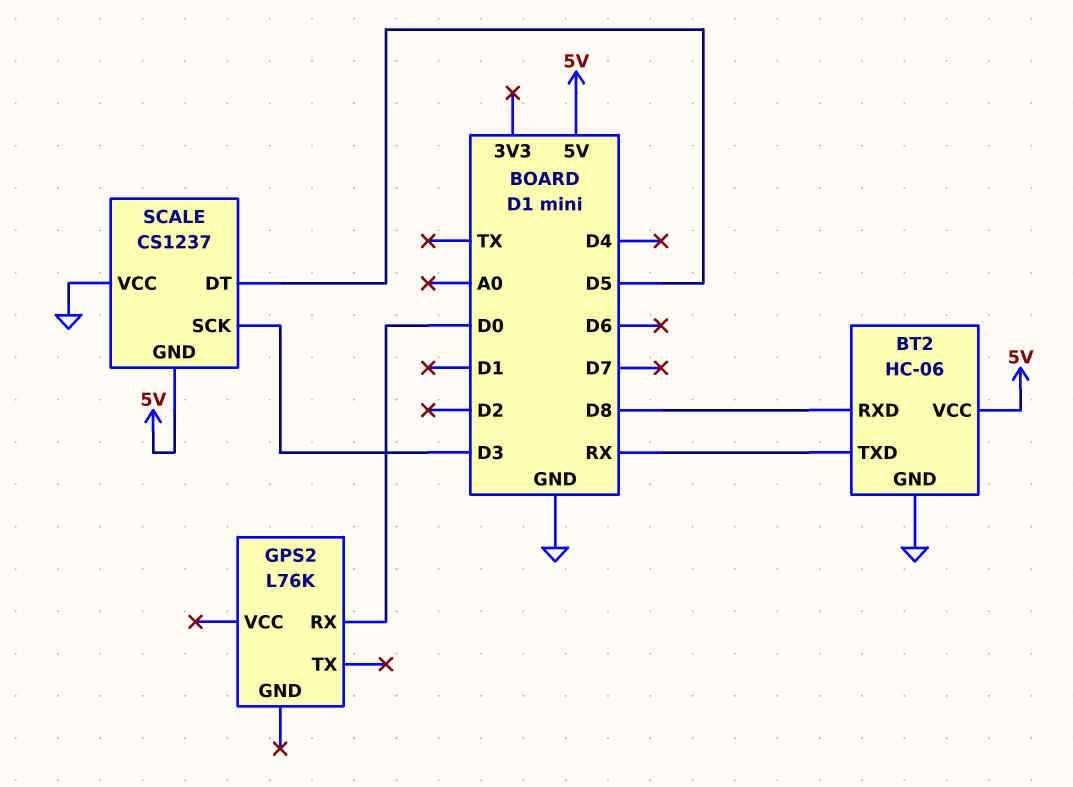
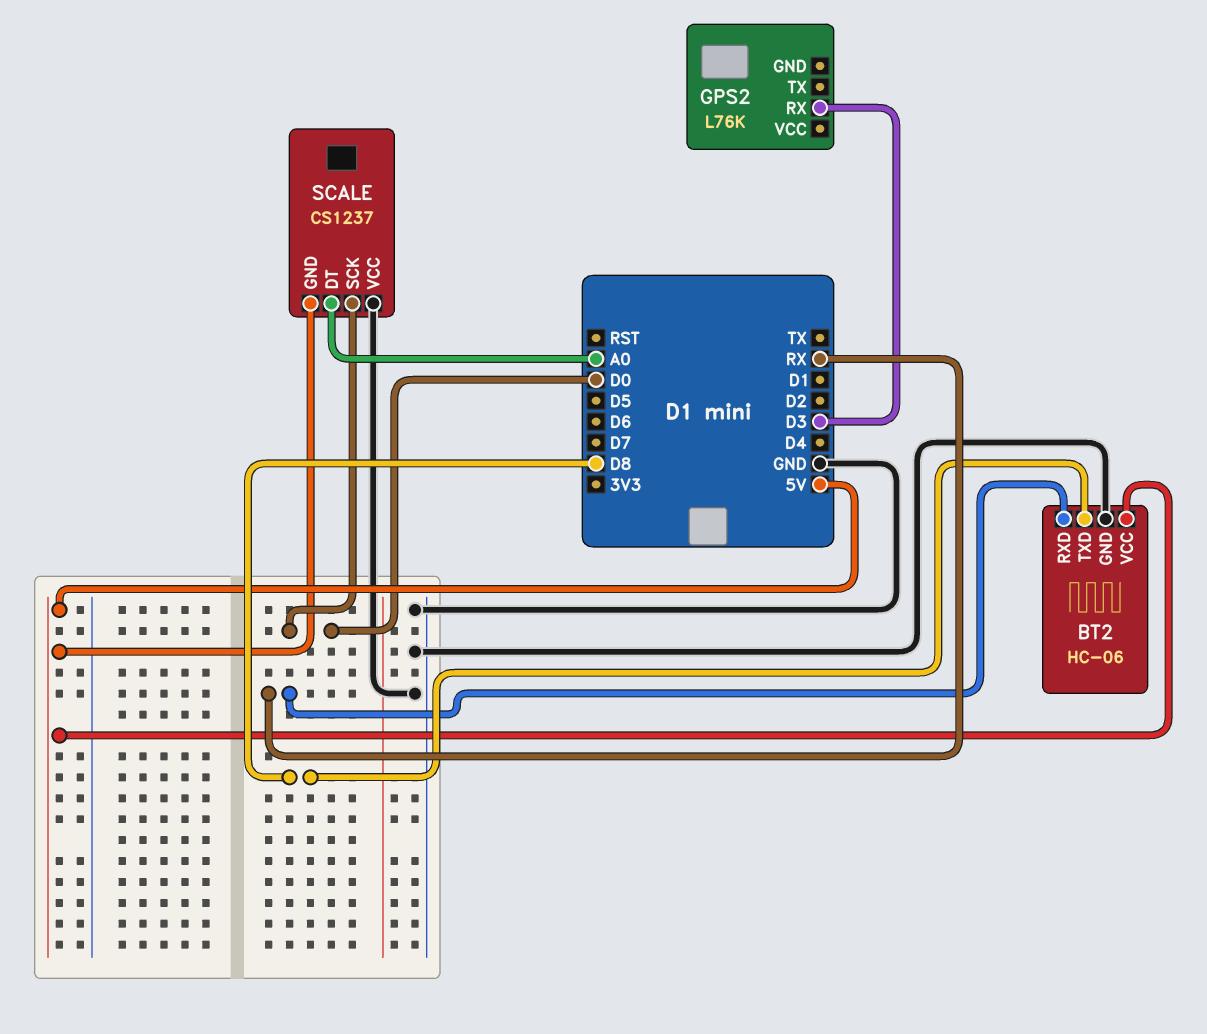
BT2 pin RXD: D8 -> RX
BT2 pin TXD: RX -> D8
GPS2 pin RX: D0 -> D3
SCALE pin DT: D5 -> A0
SCALE pin SCK: D3 -> D0

